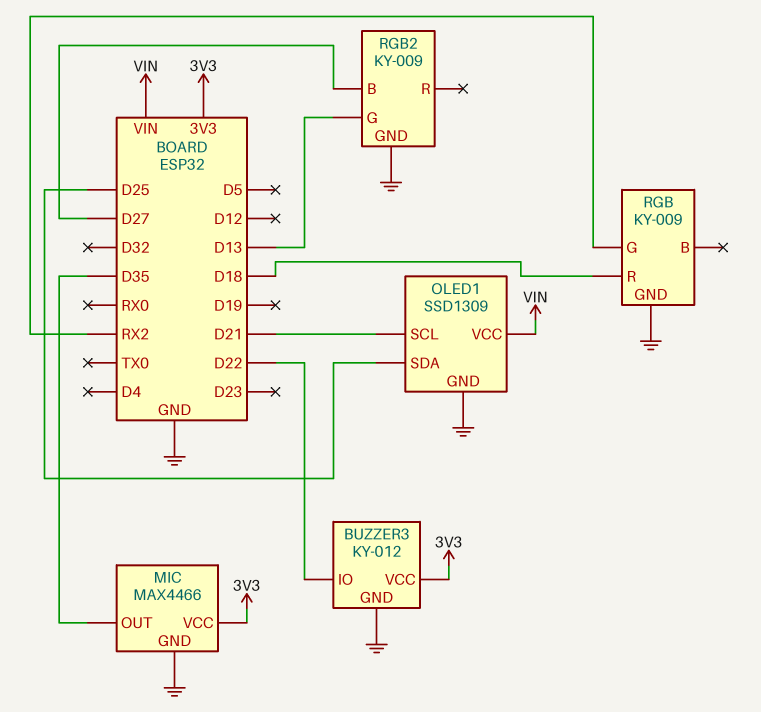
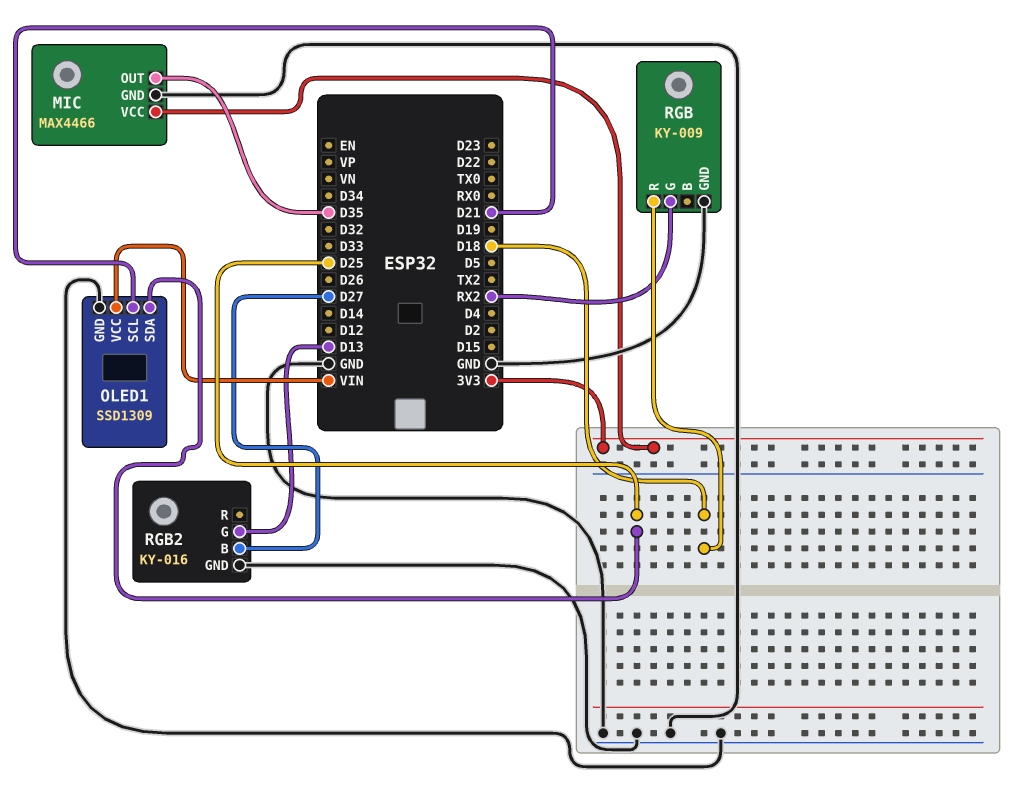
BUZZER3: KY-012 -> none
BUZZER3 pin GND: GND -> none
BUZZER3 pin IO: D22 -> none
BUZZER3 pin VCC: 3V3 -> none
RGB2: KY-009 -> KY-016

